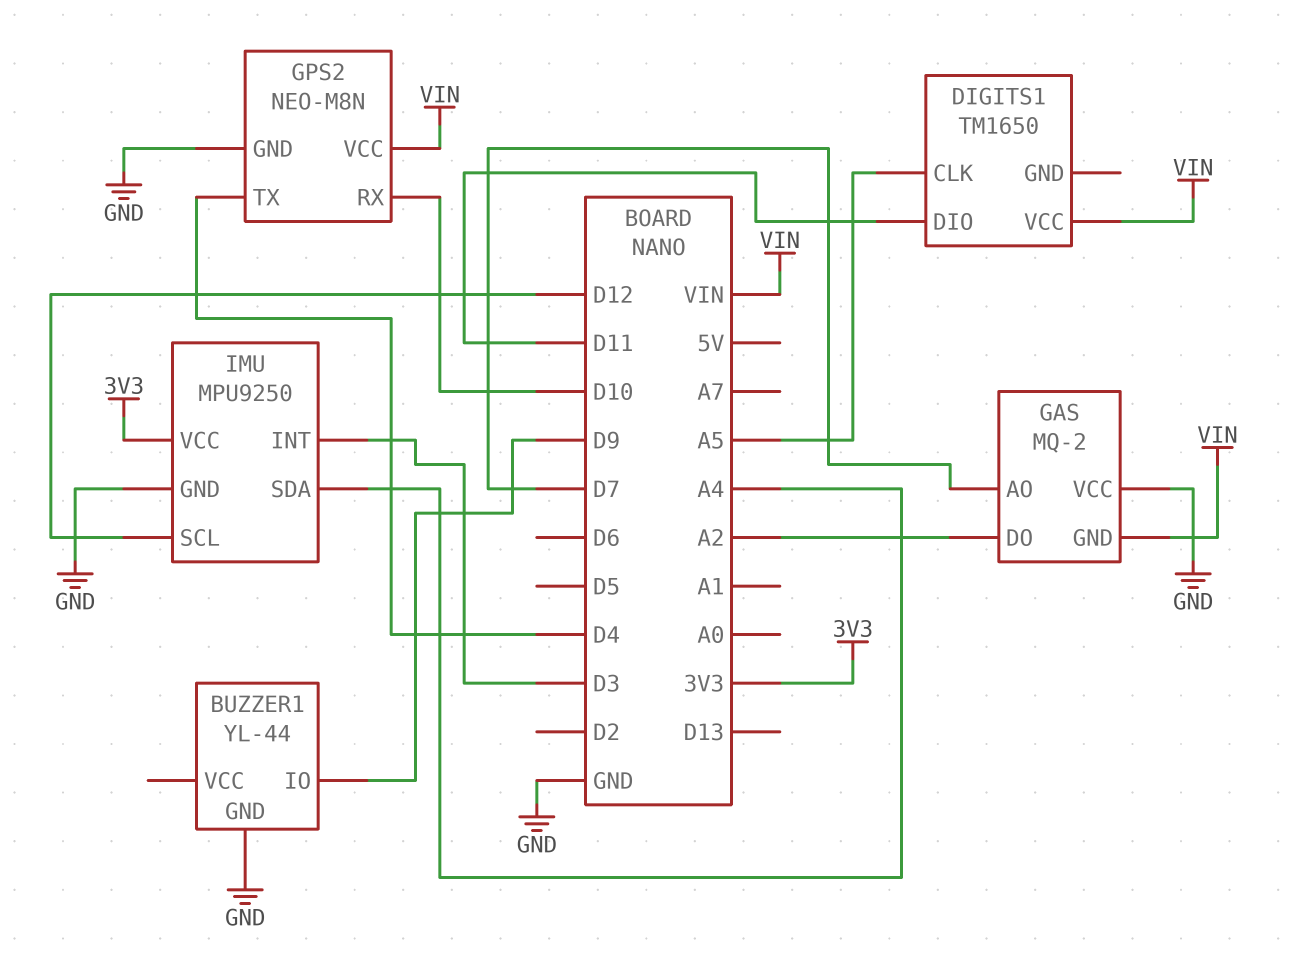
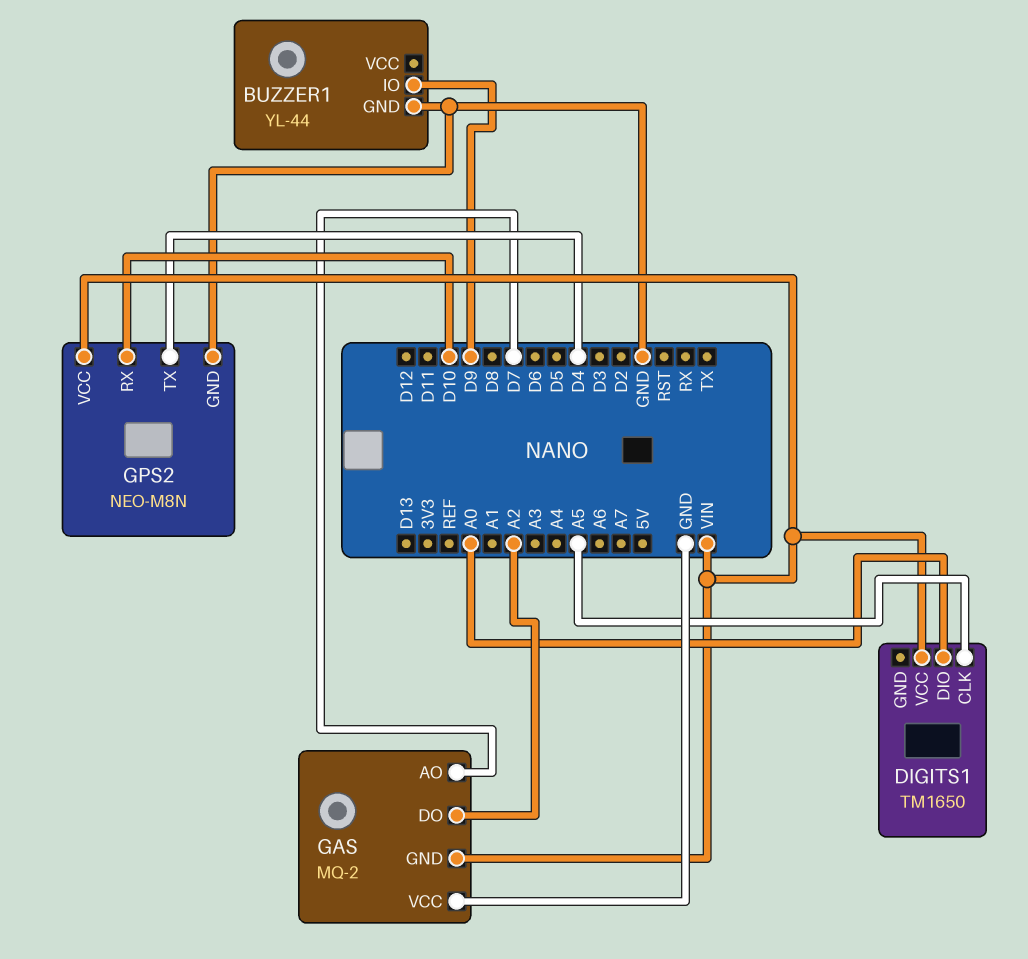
DIGITS1 pin DIO: D11 -> A0
IMU: MPU9250 -> none
IMU pin GND: GND -> none
IMU pin INT: D3 -> none
IMU pin SCL: D12 -> none
IMU pin SDA: A4 -> none
IMU pin VCC: 3V3 -> none

